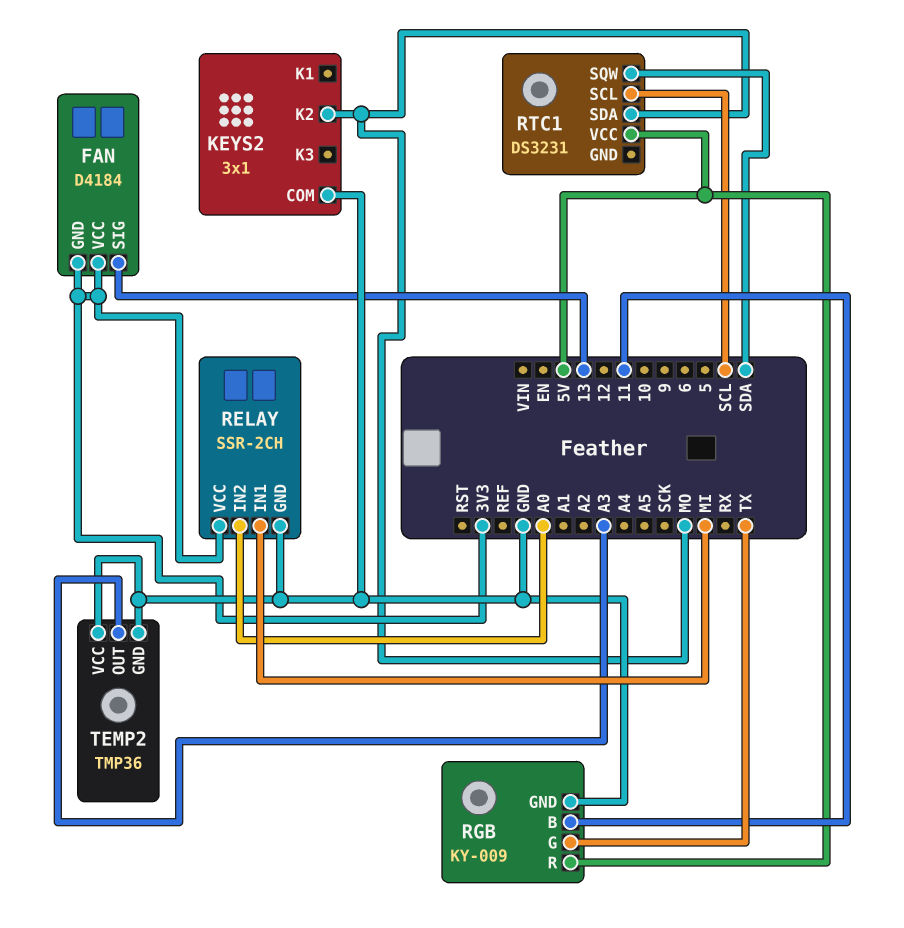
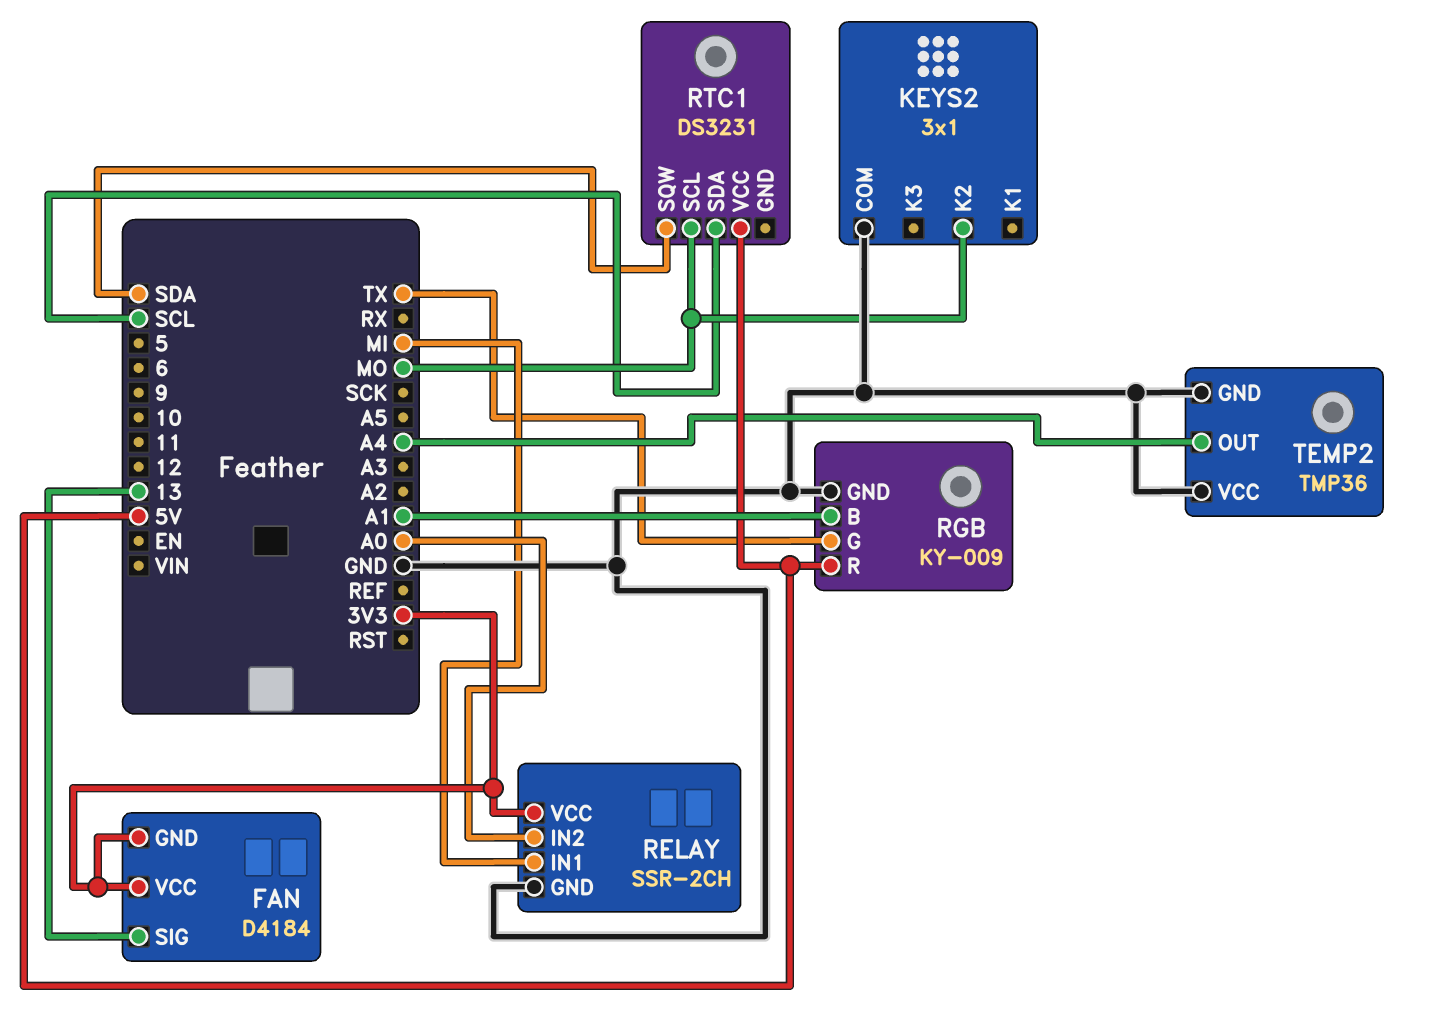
RGB pin B: 11 -> A1
RTC1 pin SCL: SCL -> MO
RTC1 pin SDA: MO -> SCL
TEMP2 pin OUT: A3 -> A4

